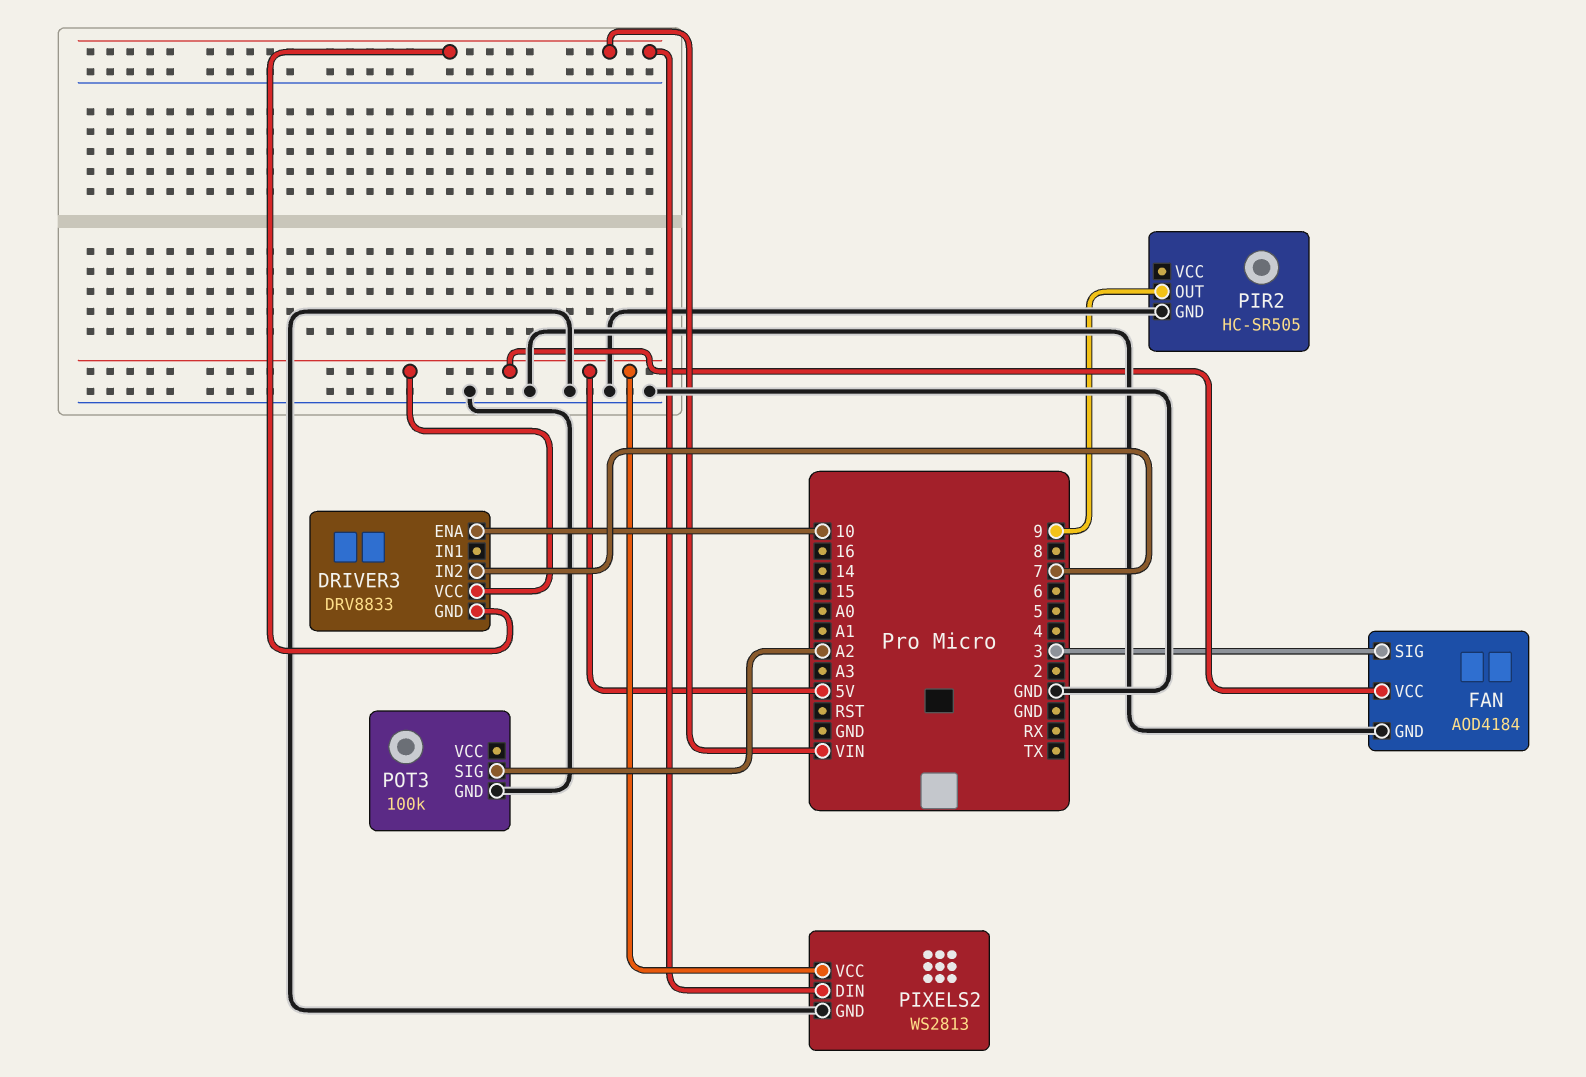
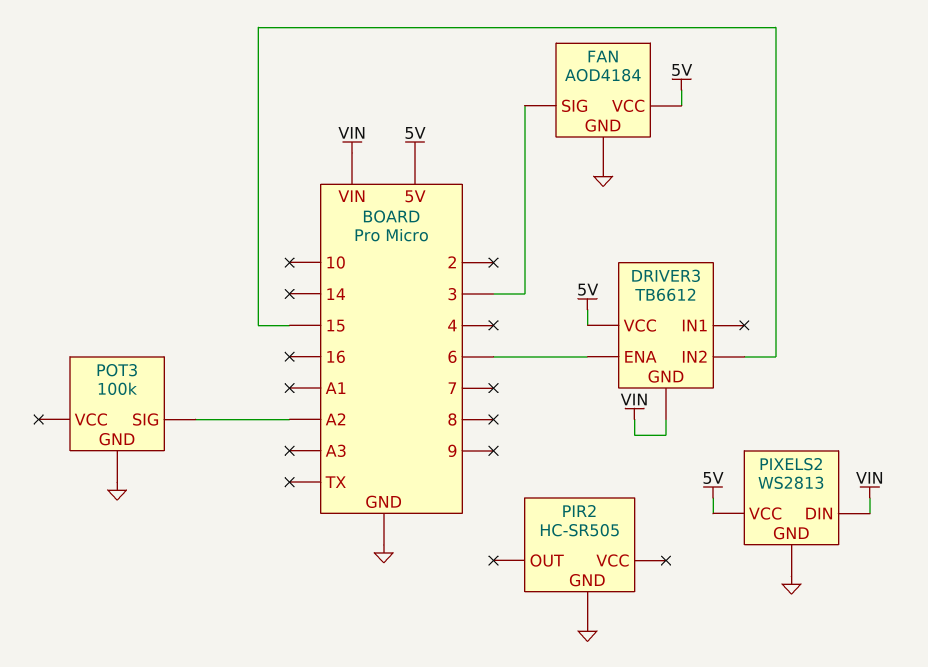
DRIVER3: DRV8833 -> TB6612
DRIVER3 pin ENA: 10 -> 6
DRIVER3 pin IN2: 7 -> 15
PIR2 pin OUT: 9 -> none

